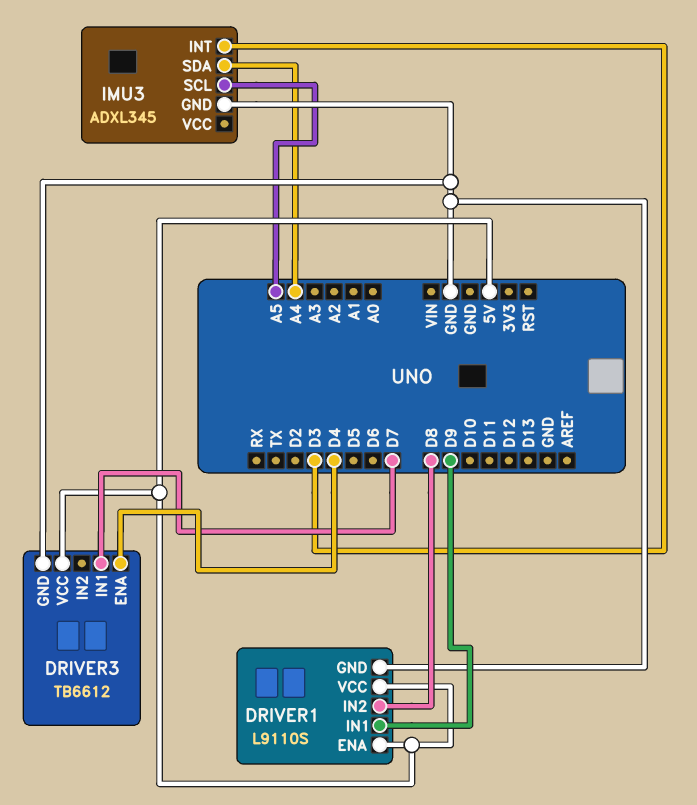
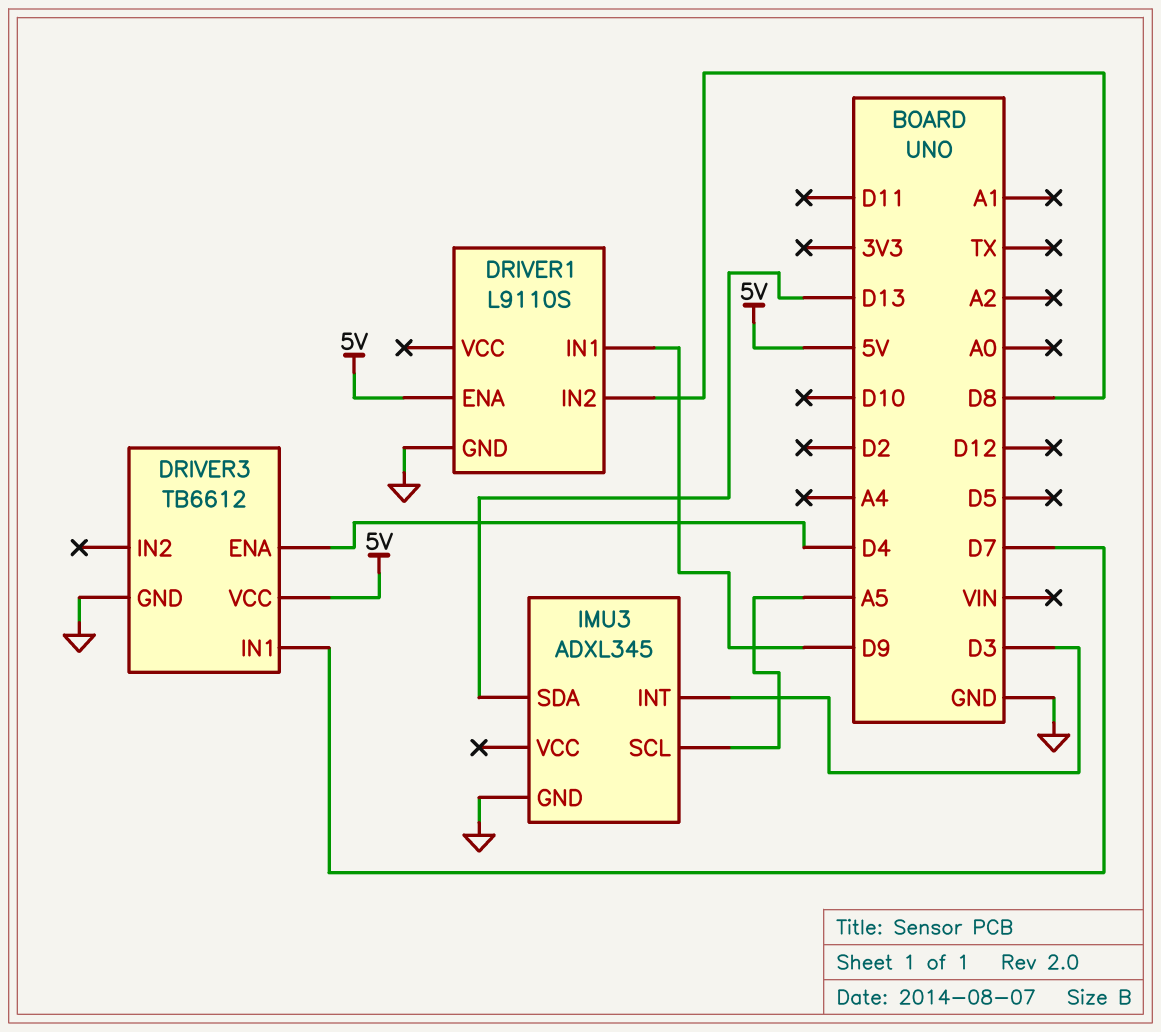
DRIVER1 pin VCC: 5V -> none
IMU3 pin SDA: A4 -> D13

